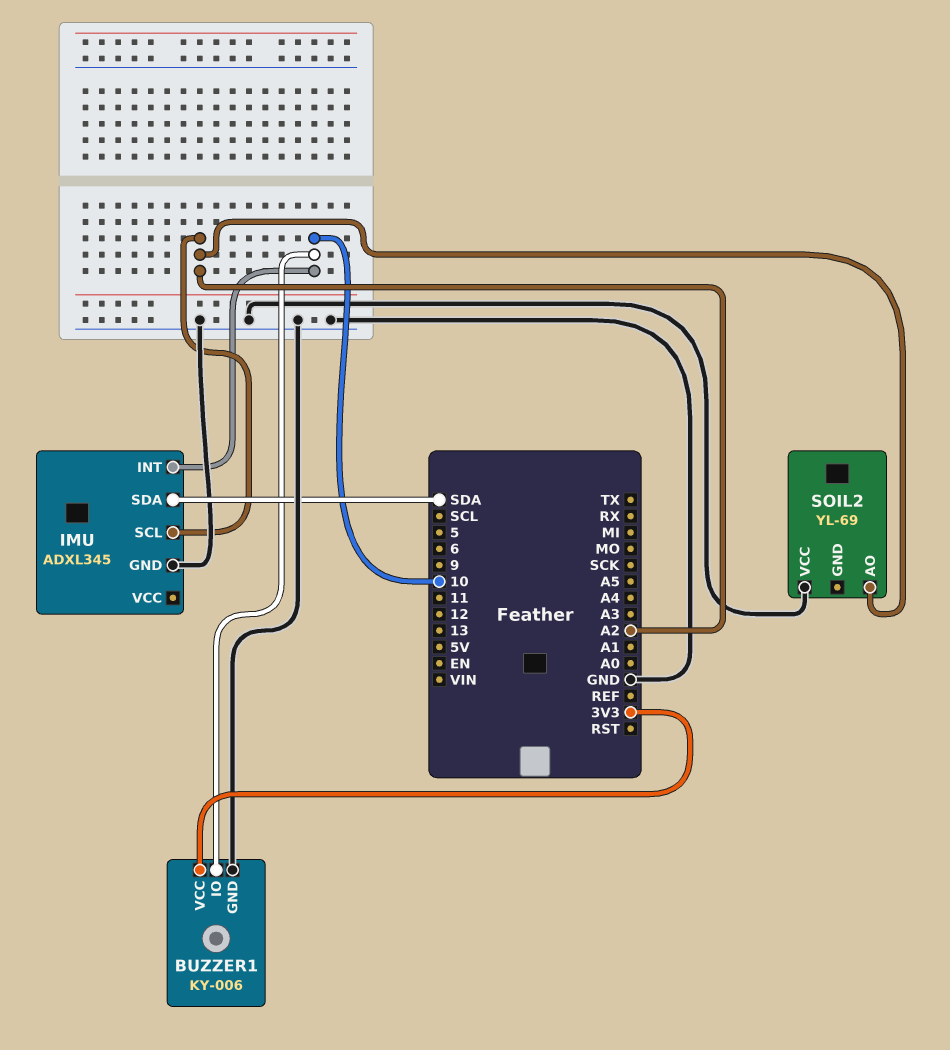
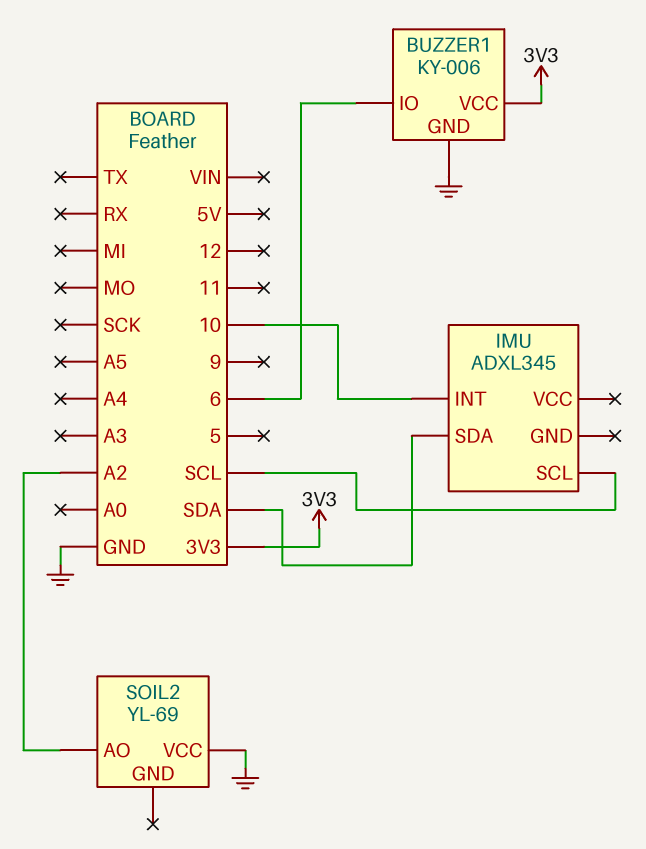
BUZZER1 pin IO: 10 -> 6
IMU pin GND: GND -> none
IMU pin SCL: A2 -> SCL

